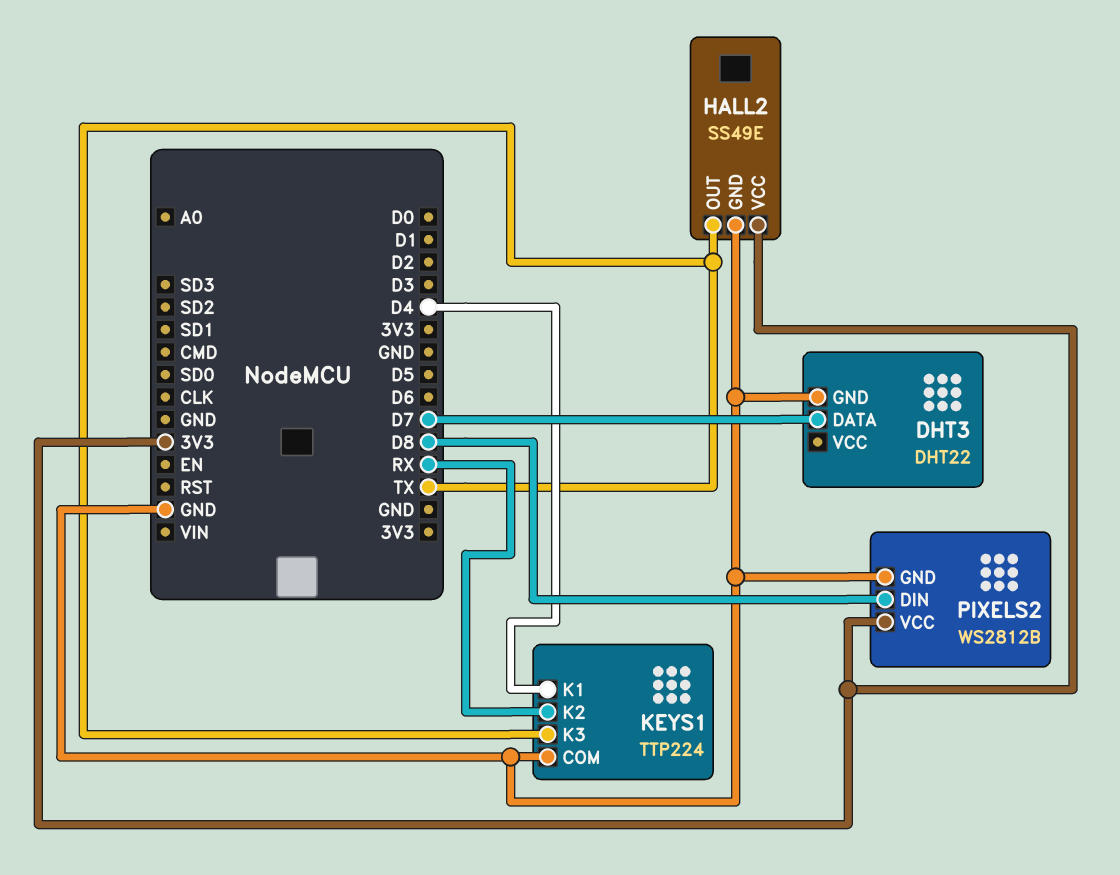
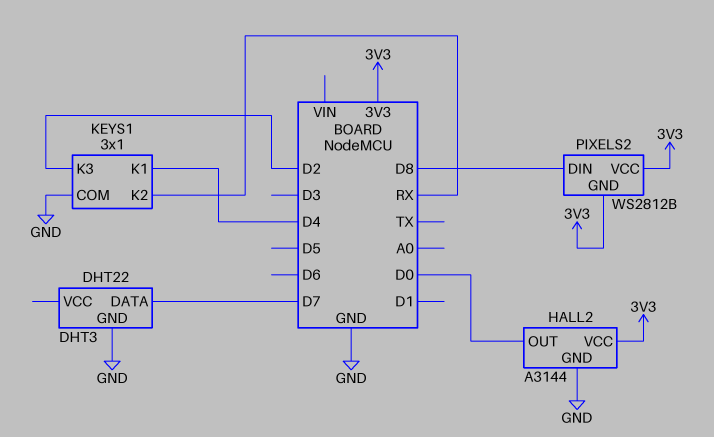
HALL2: SS49E -> A3144
HALL2 pin OUT: TX -> D0
KEYS1: TTP224 -> 3x1
KEYS1 pin K3: TX -> D2
PIXELS2 pin GND: GND -> 3V3

